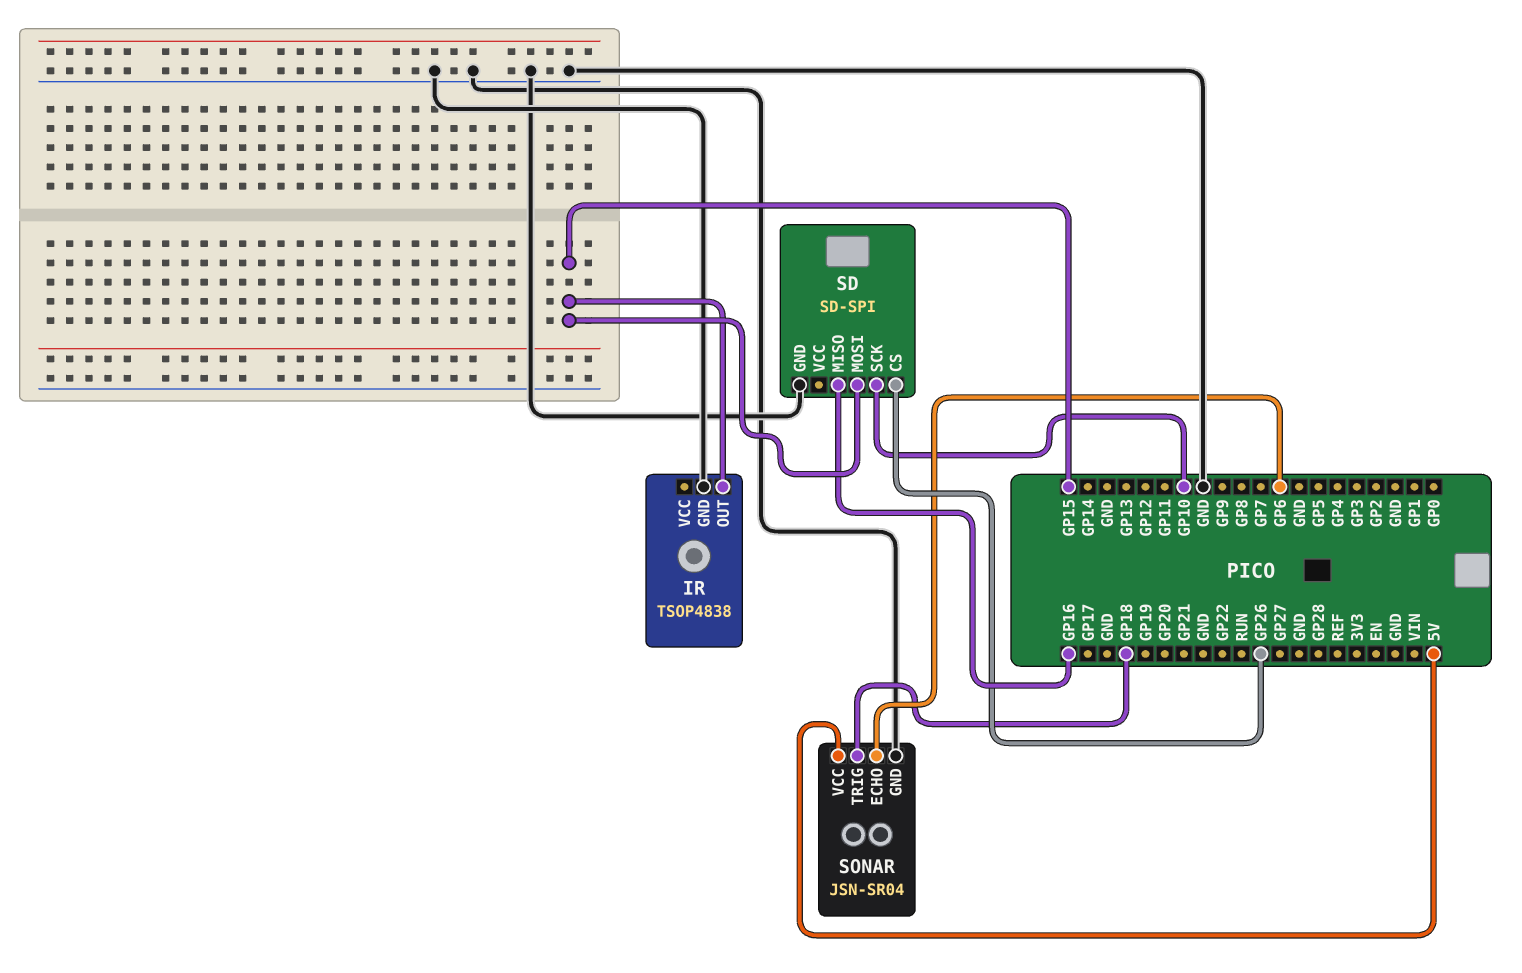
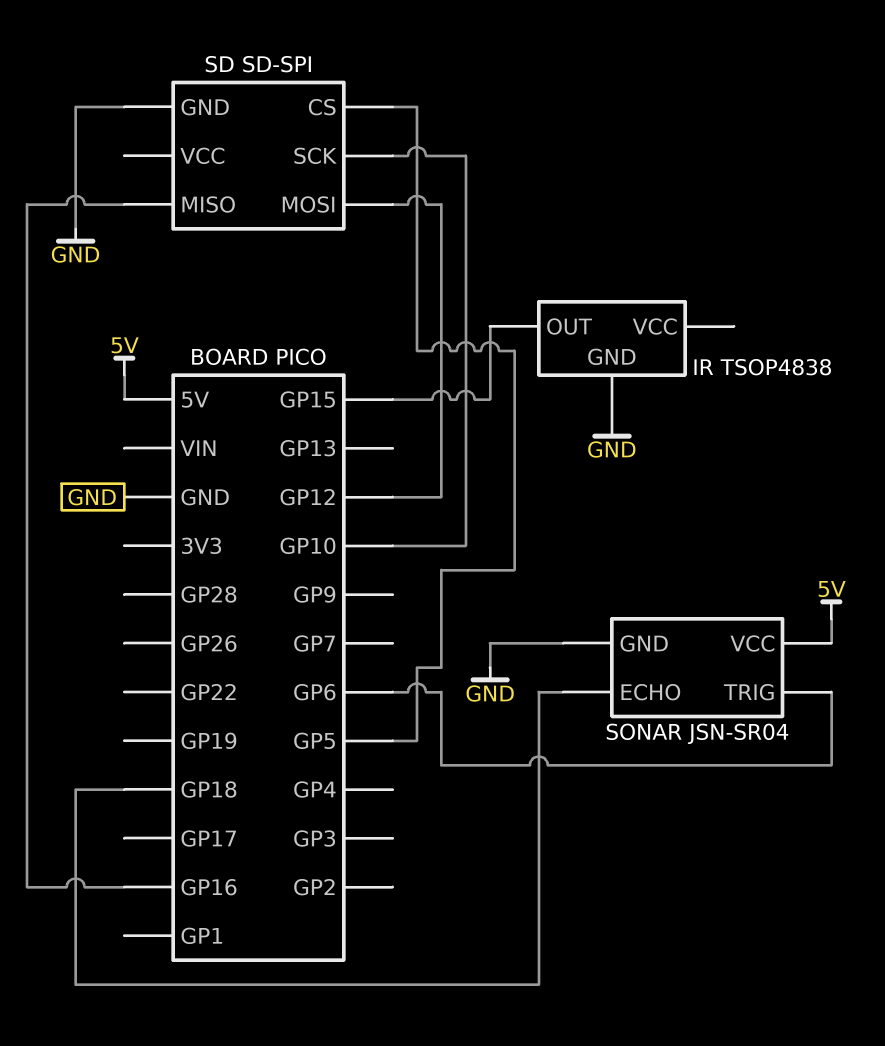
SD pin CS: GP26 -> GP5
SD pin MOSI: GP15 -> GP12
SONAR pin ECHO: GP6 -> GP18
SONAR pin TRIG: GP18 -> GP6

